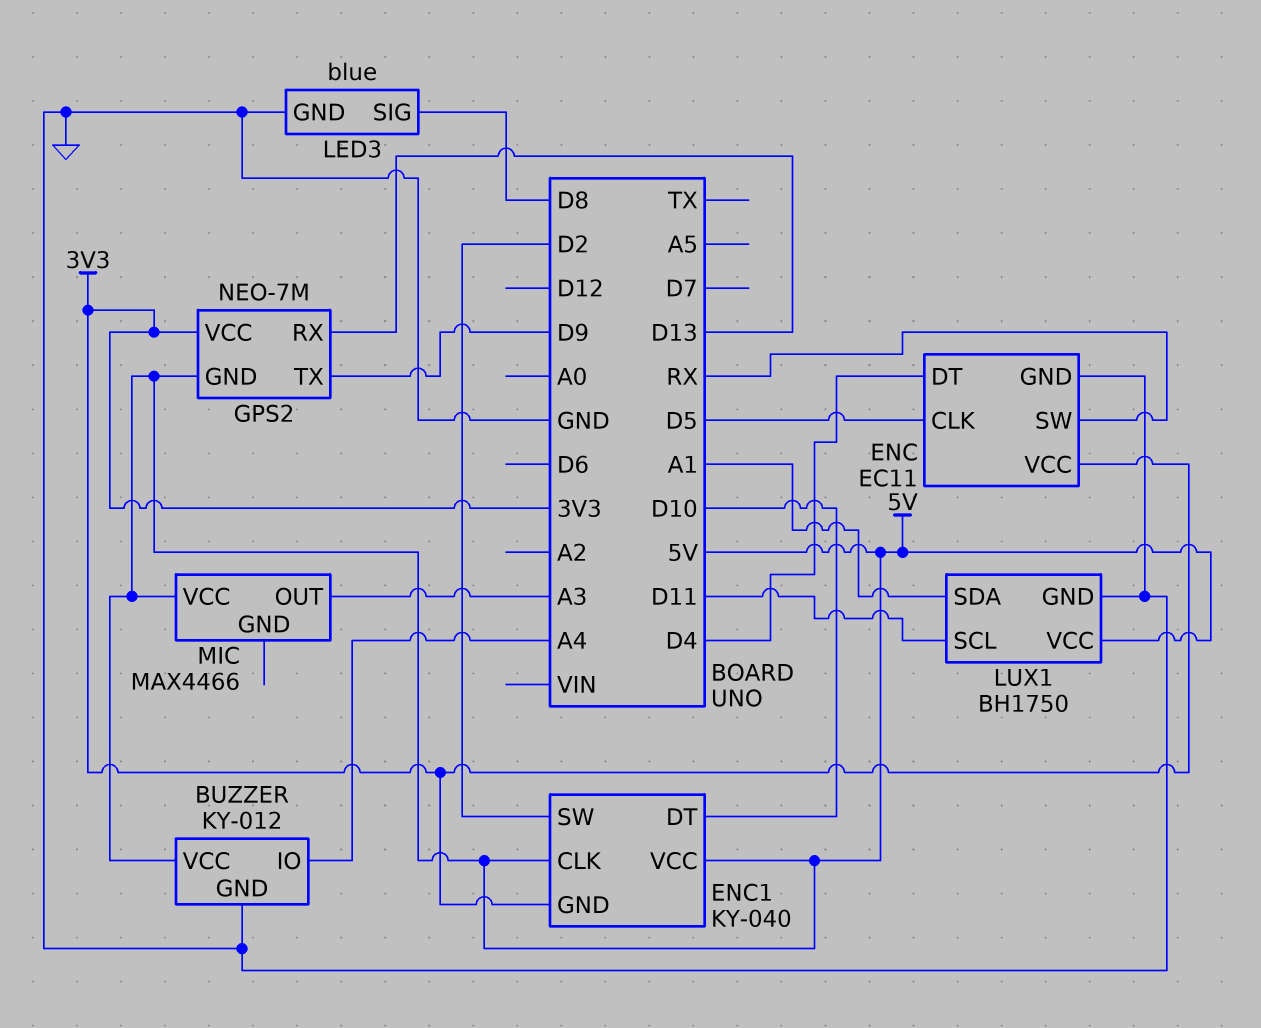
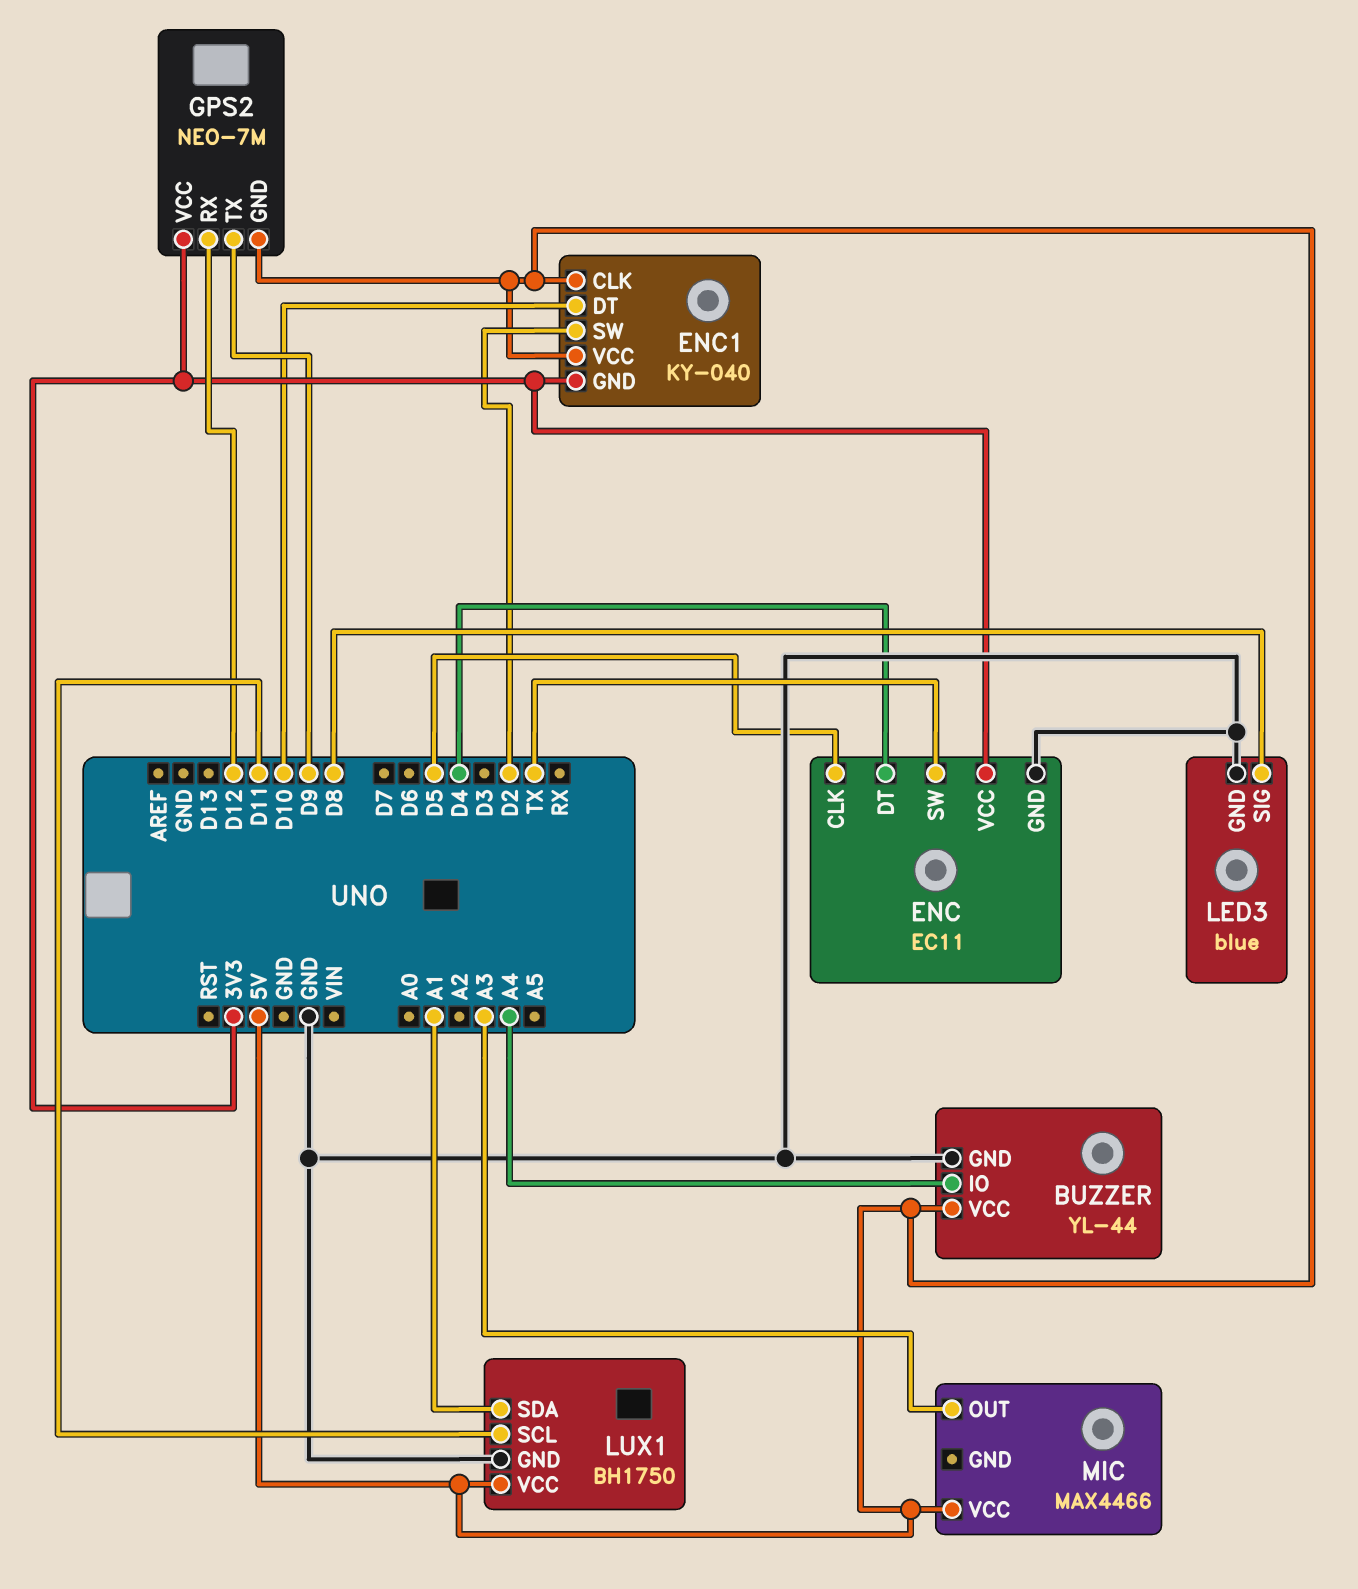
BUZZER: KY-012 -> YL-44
ENC pin SW: RX -> TX
GPS2 pin RX: D13 -> D12

